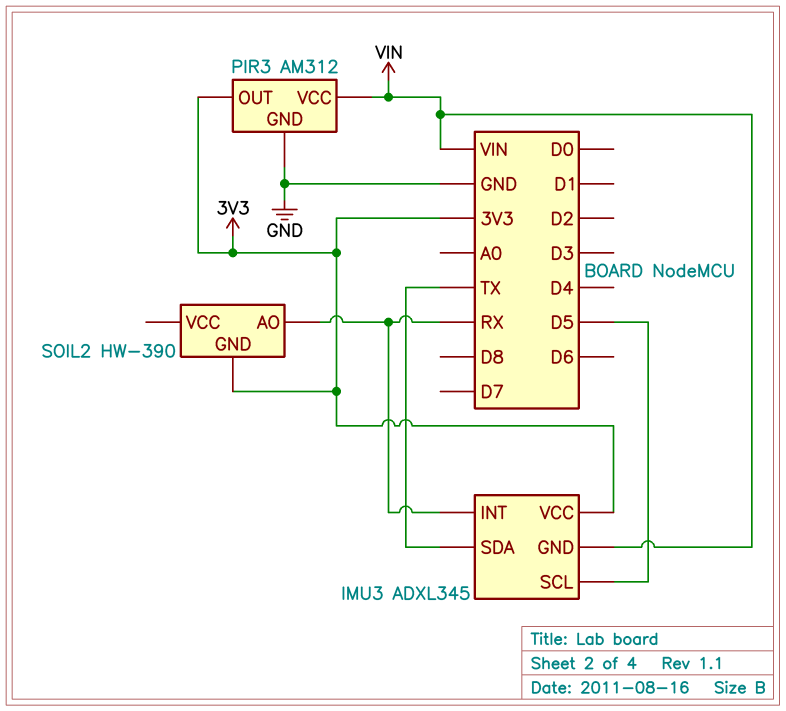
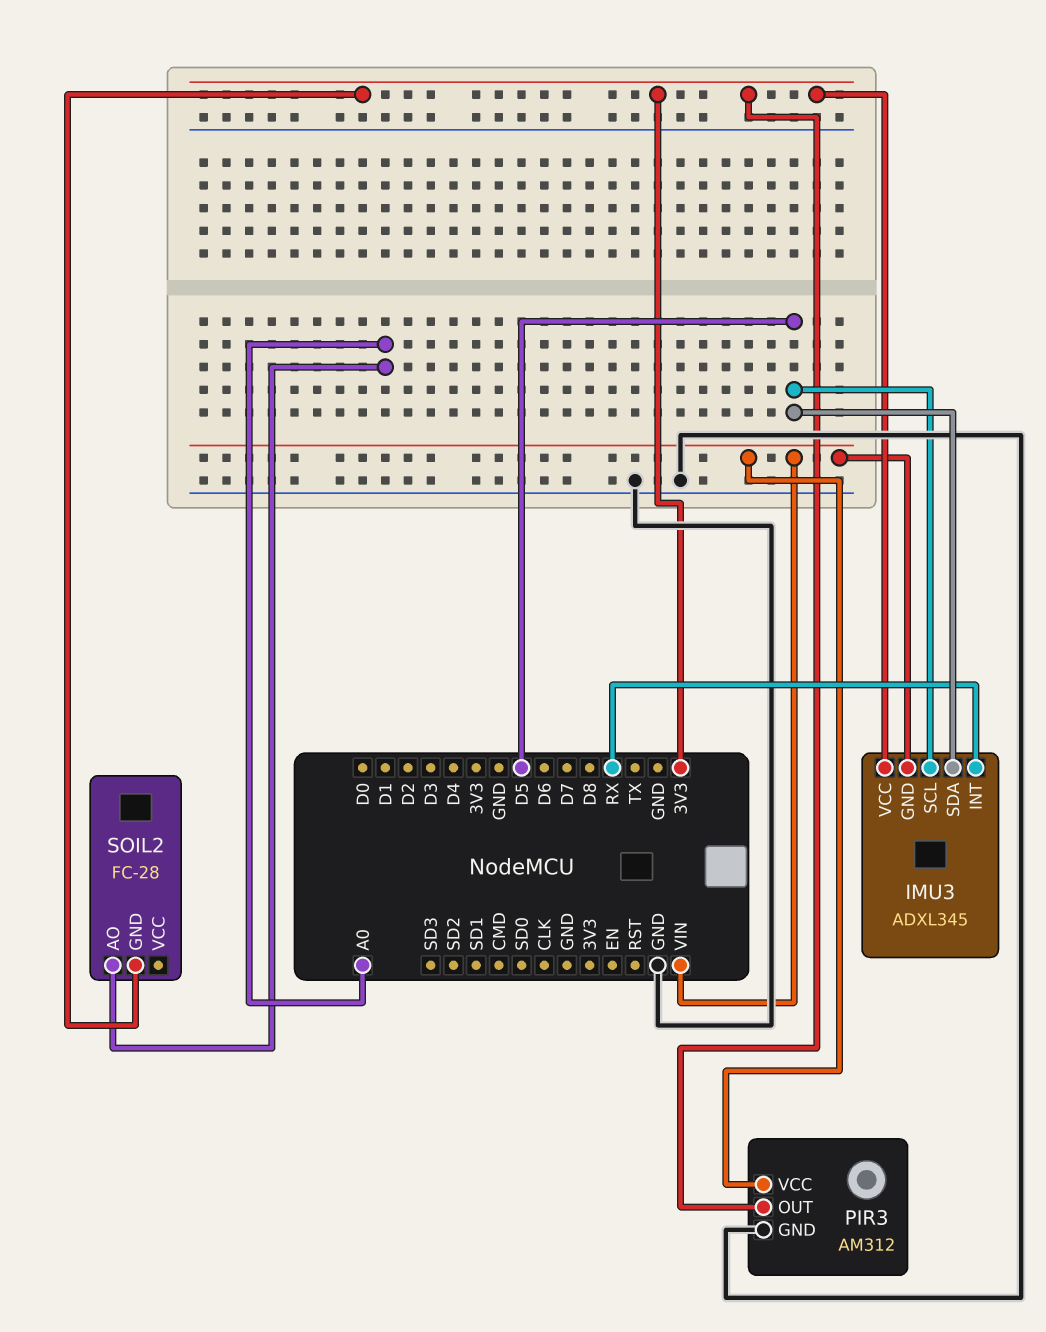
IMU3 pin SDA: TX -> D5
SOIL2: HW-390 -> FC-28
SOIL2 pin AO: RX -> A0

